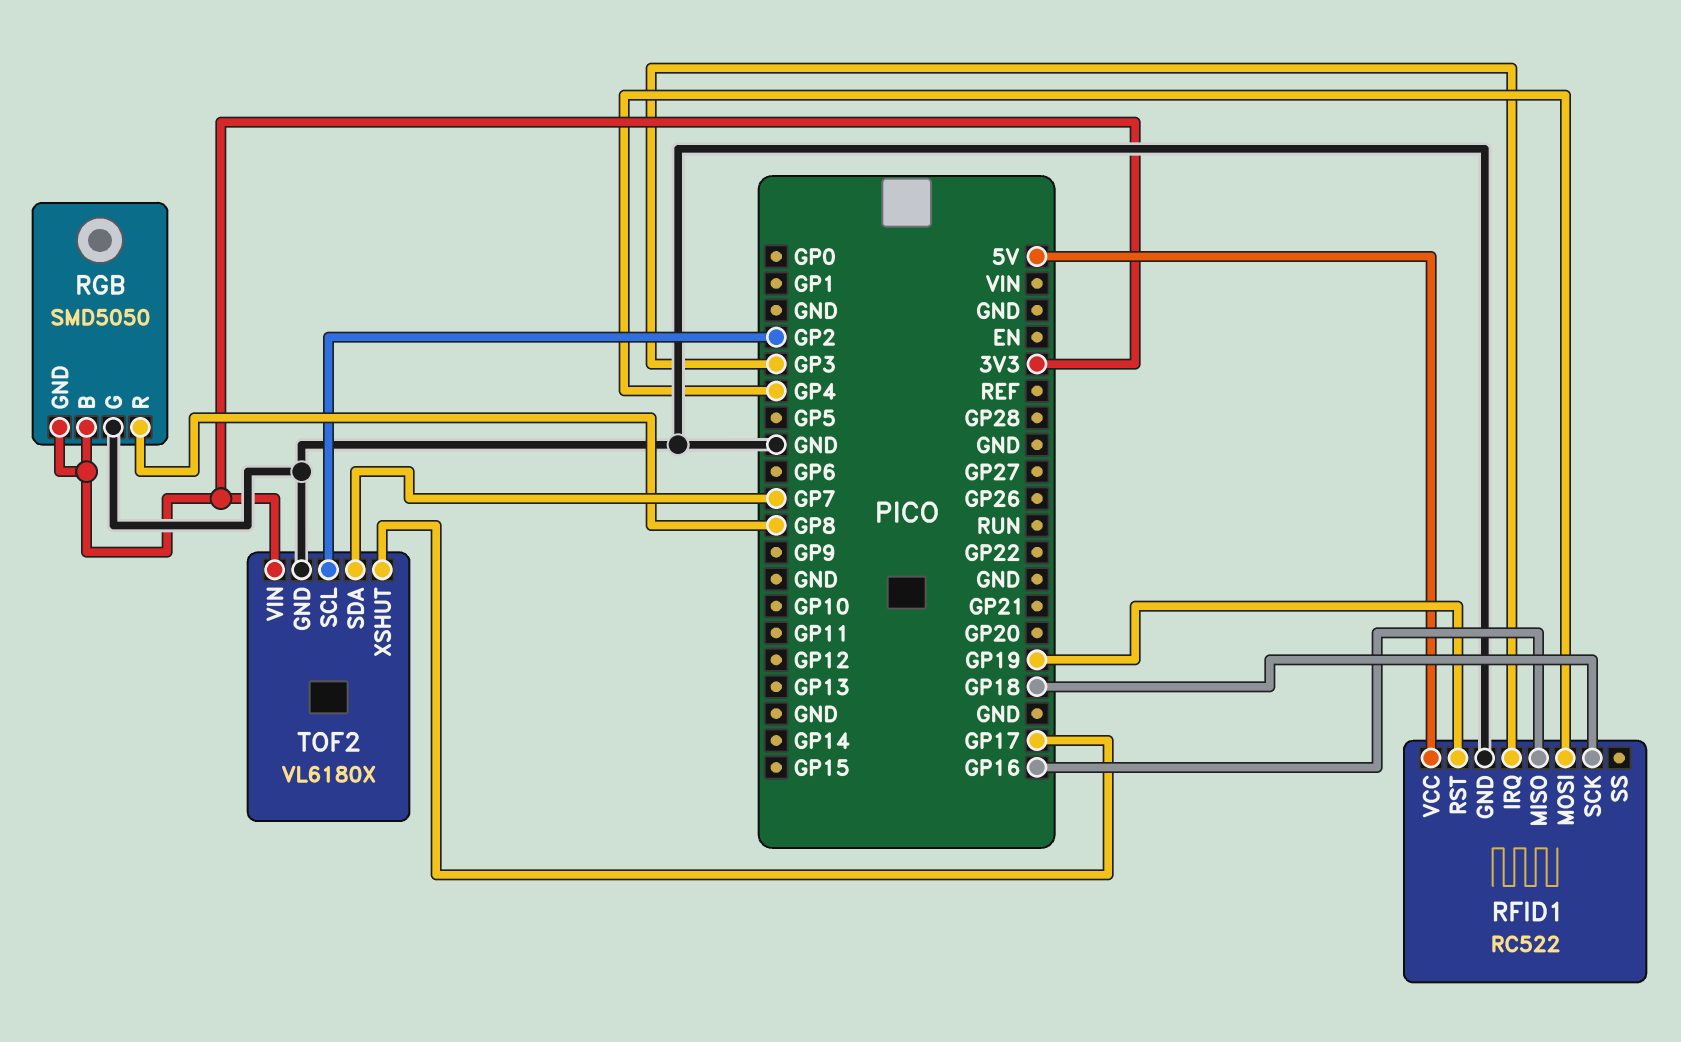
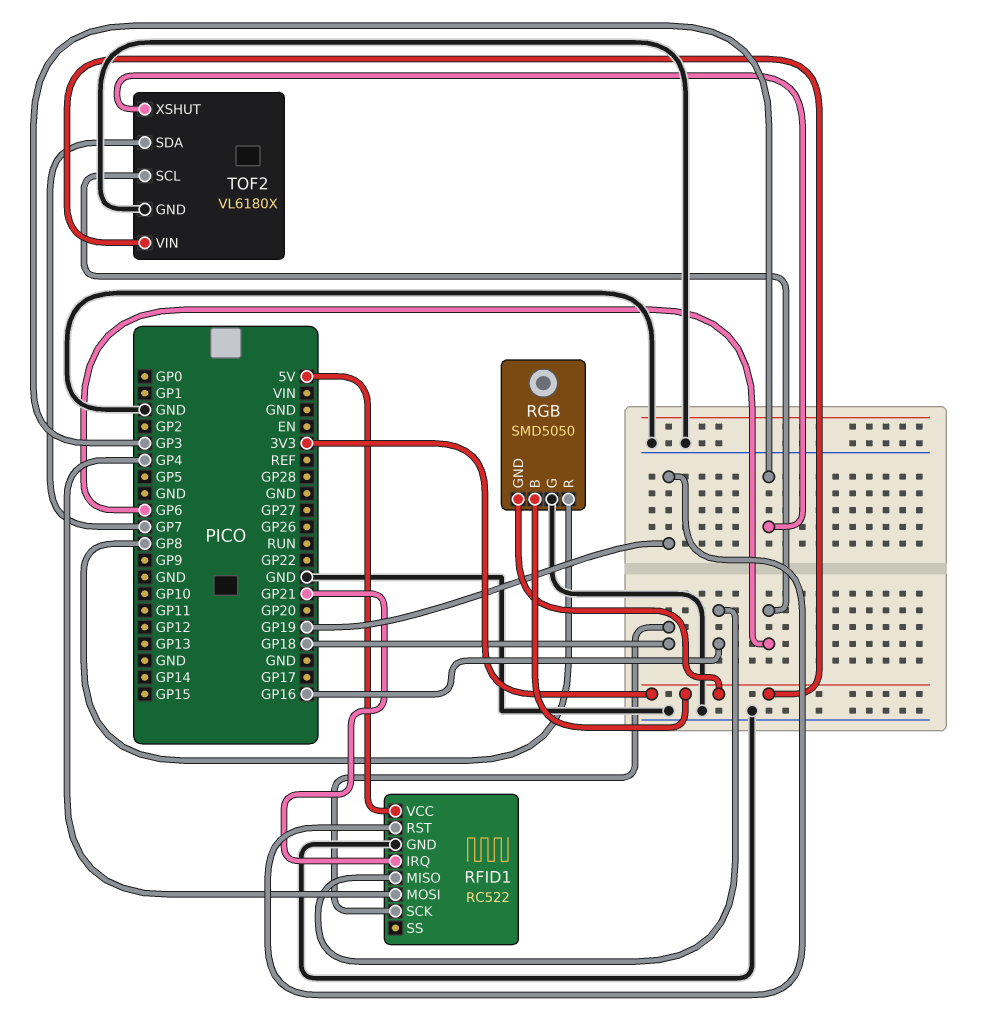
RFID1 pin IRQ: GP3 -> GP21
TOF2 pin SCL: GP2 -> GP6
TOF2 pin XSHUT: GP17 -> GP3

